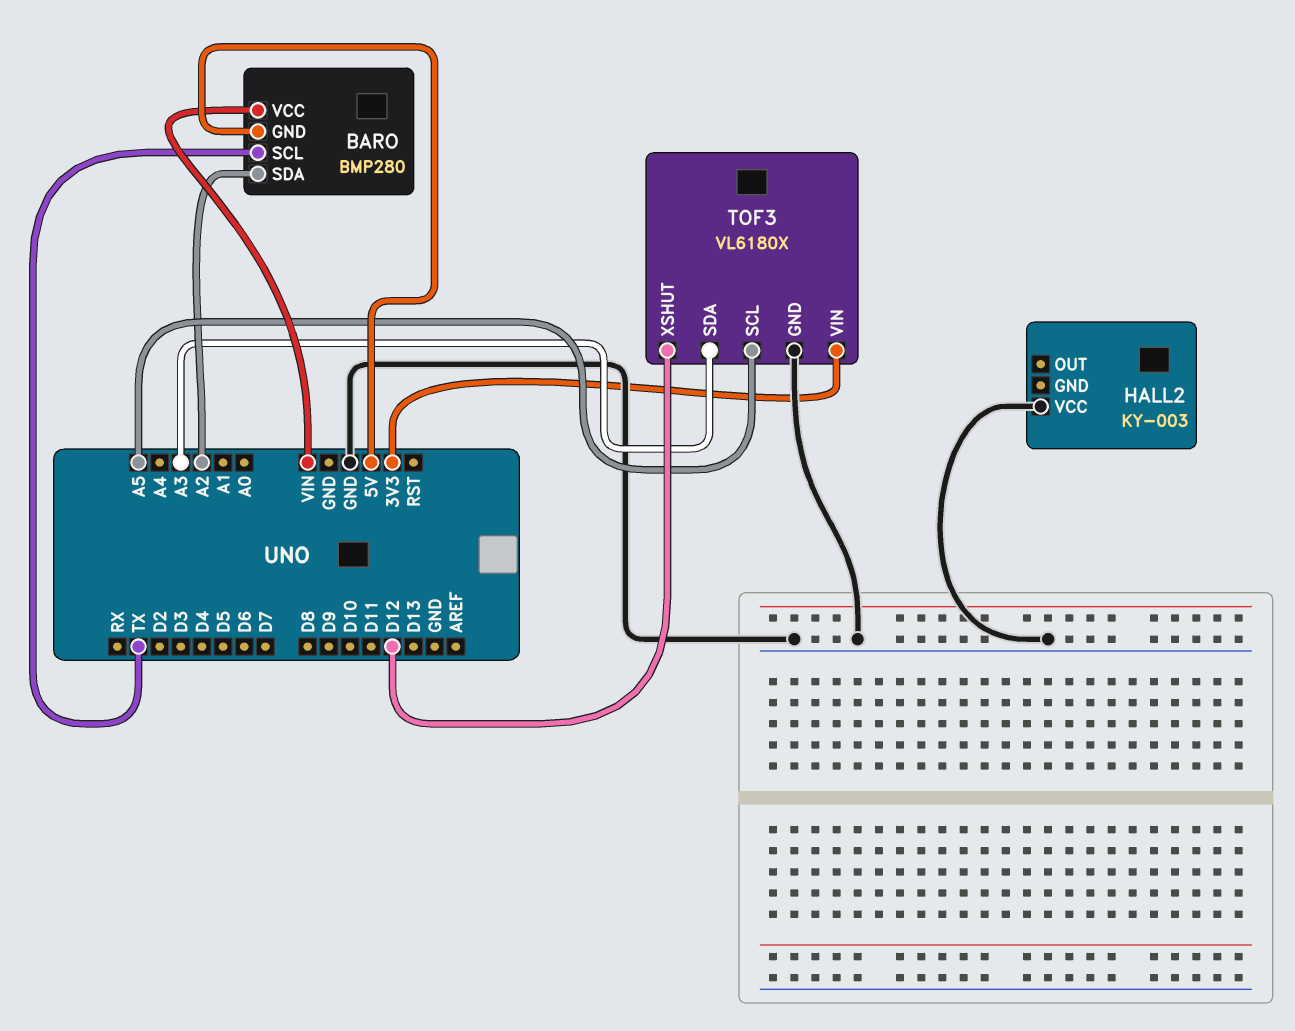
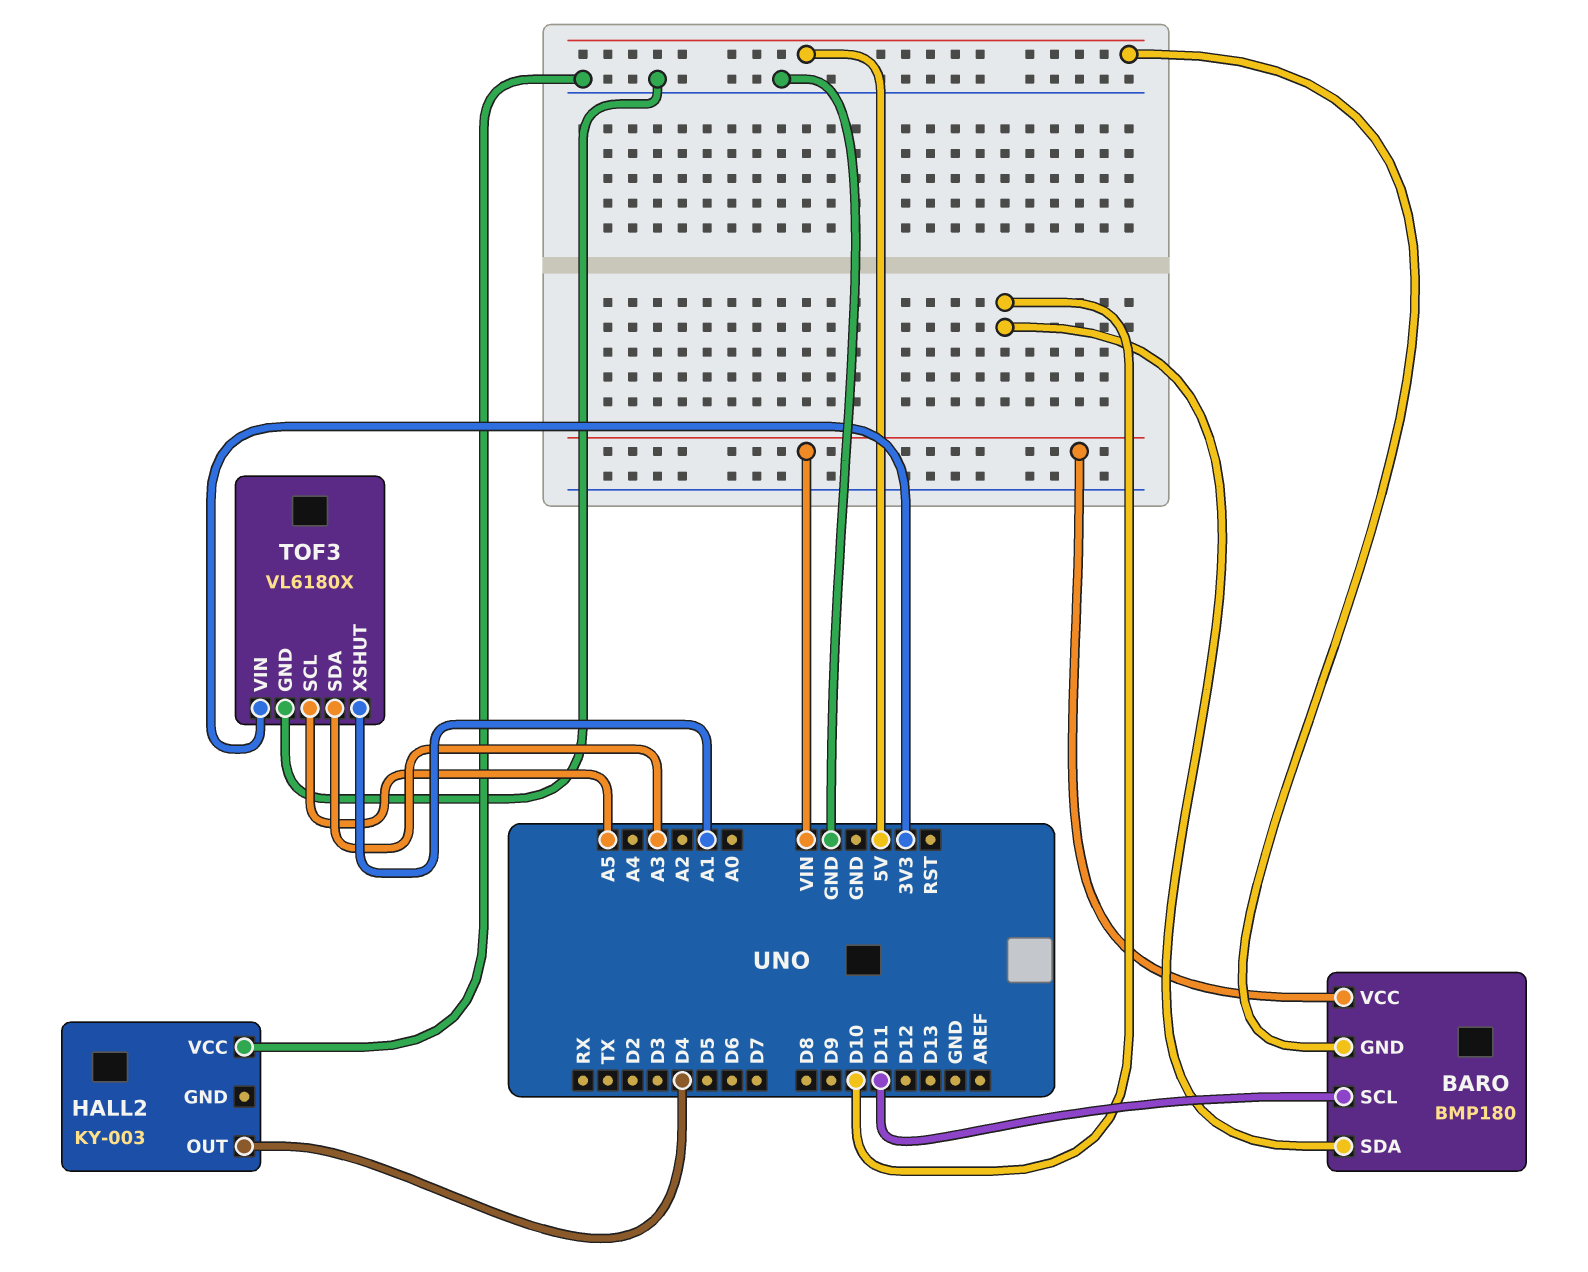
BARO: BMP280 -> BMP180
BARO pin SCL: TX -> D11
BARO pin SDA: A2 -> D10
HALL2 pin OUT: none -> D4
TOF3 pin XSHUT: D12 -> A1

